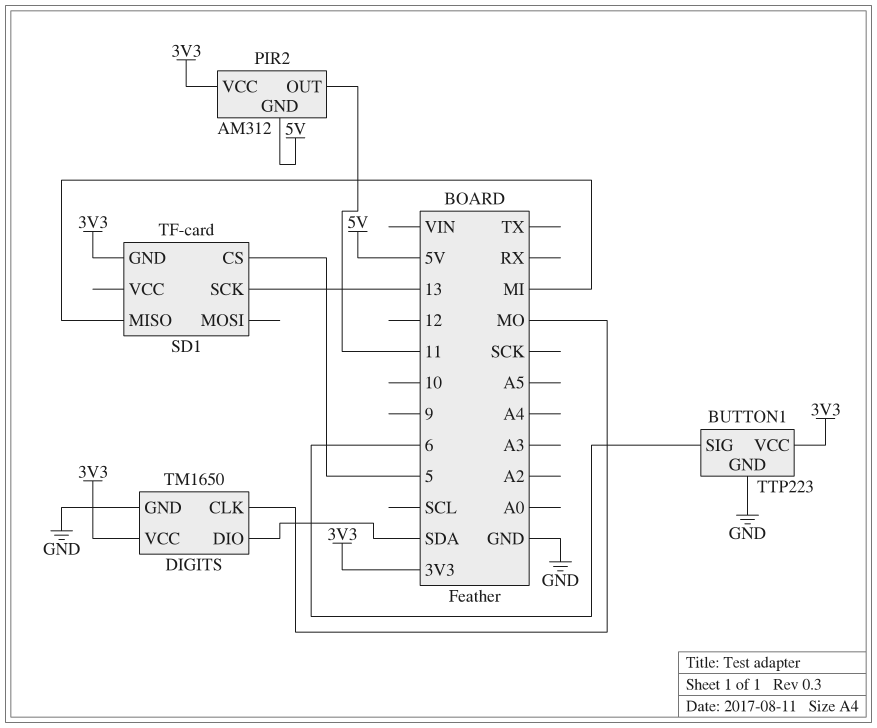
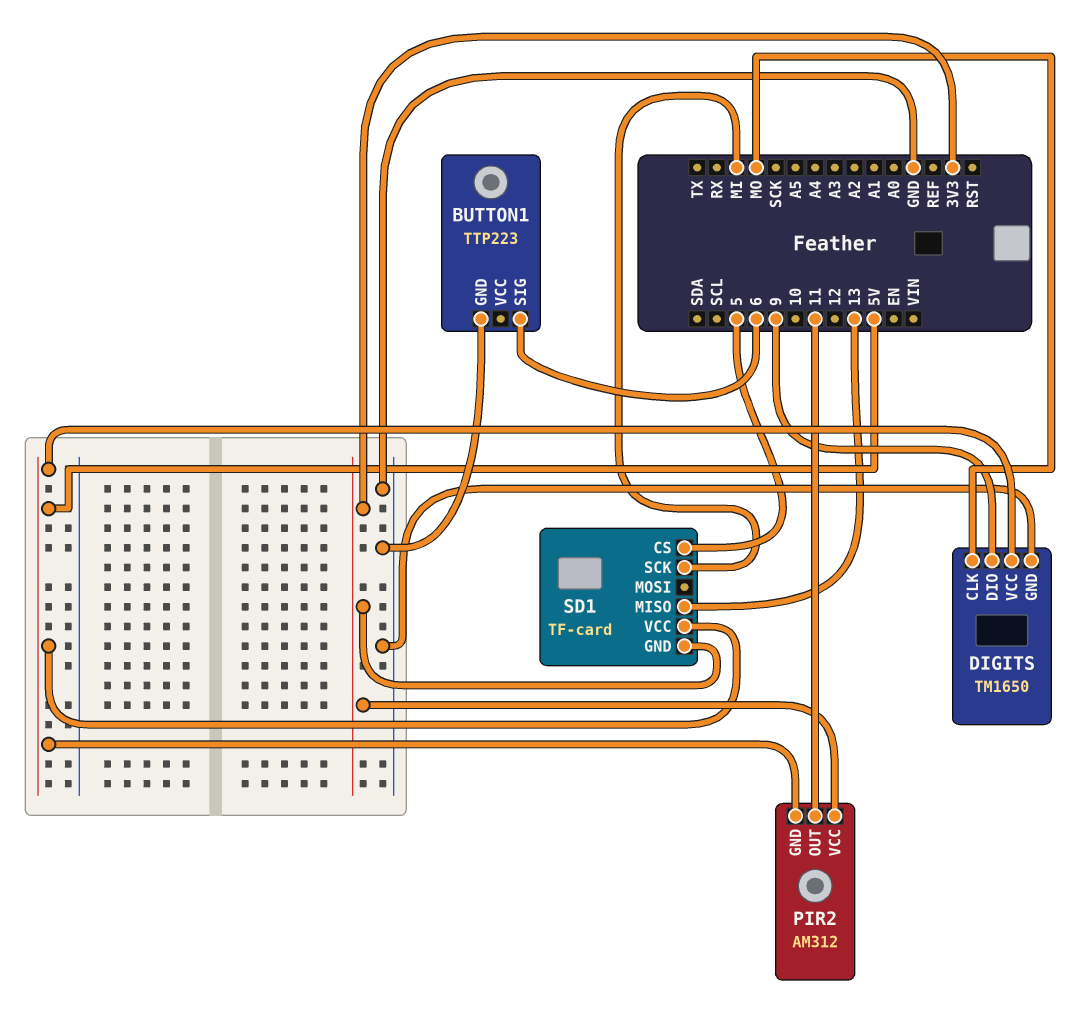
BUTTON1 pin VCC: 3V3 -> none
DIGITS pin DIO: SDA -> 9
DIGITS pin VCC: 3V3 -> 5V
SD1 pin MISO: MI -> 13
SD1 pin SCK: 13 -> MI
SD1 pin VCC: none -> 5V

